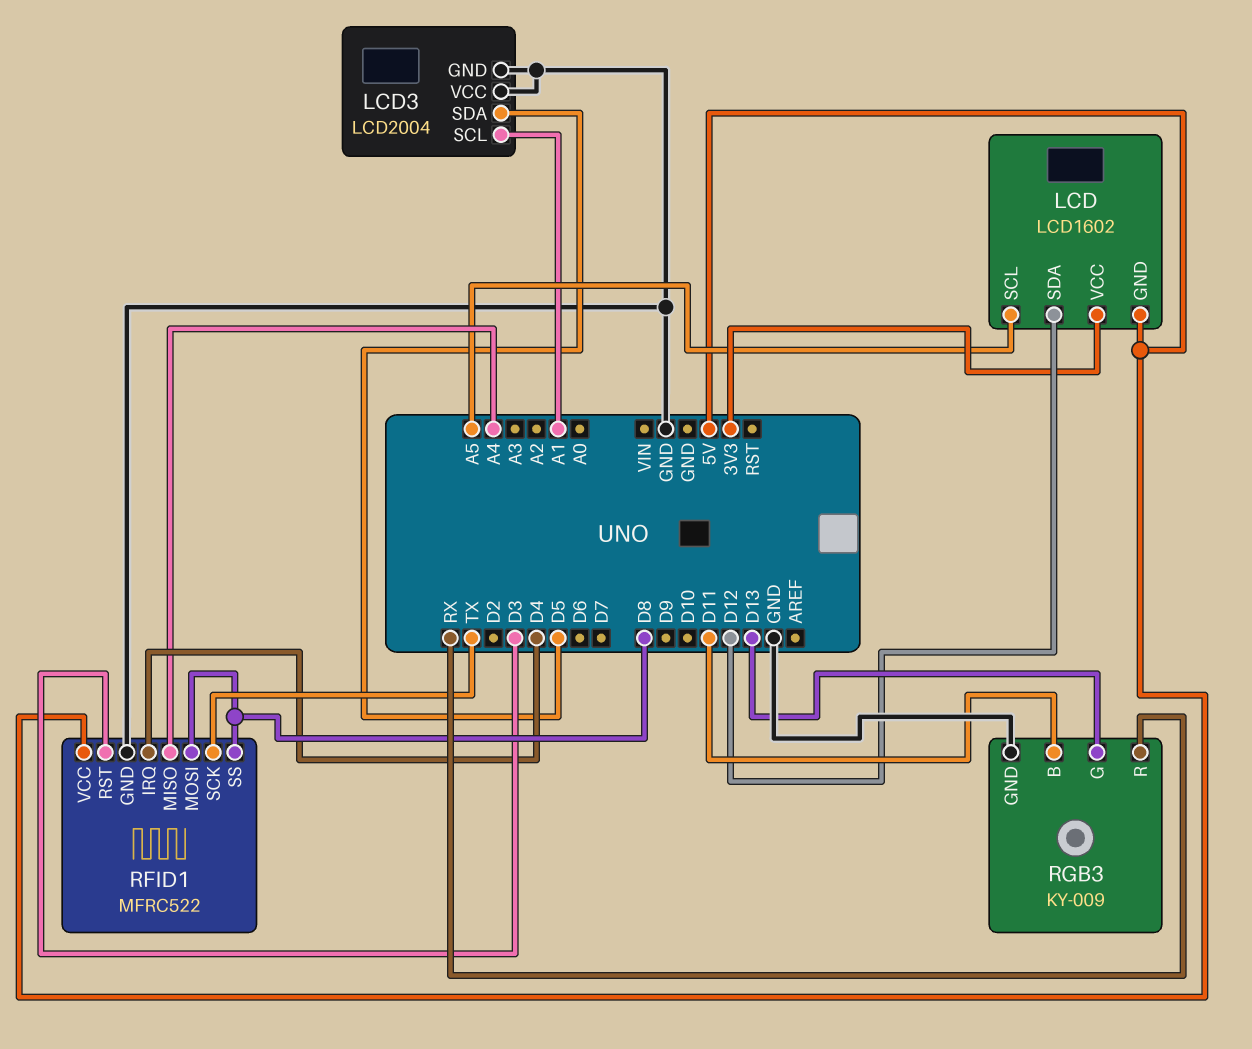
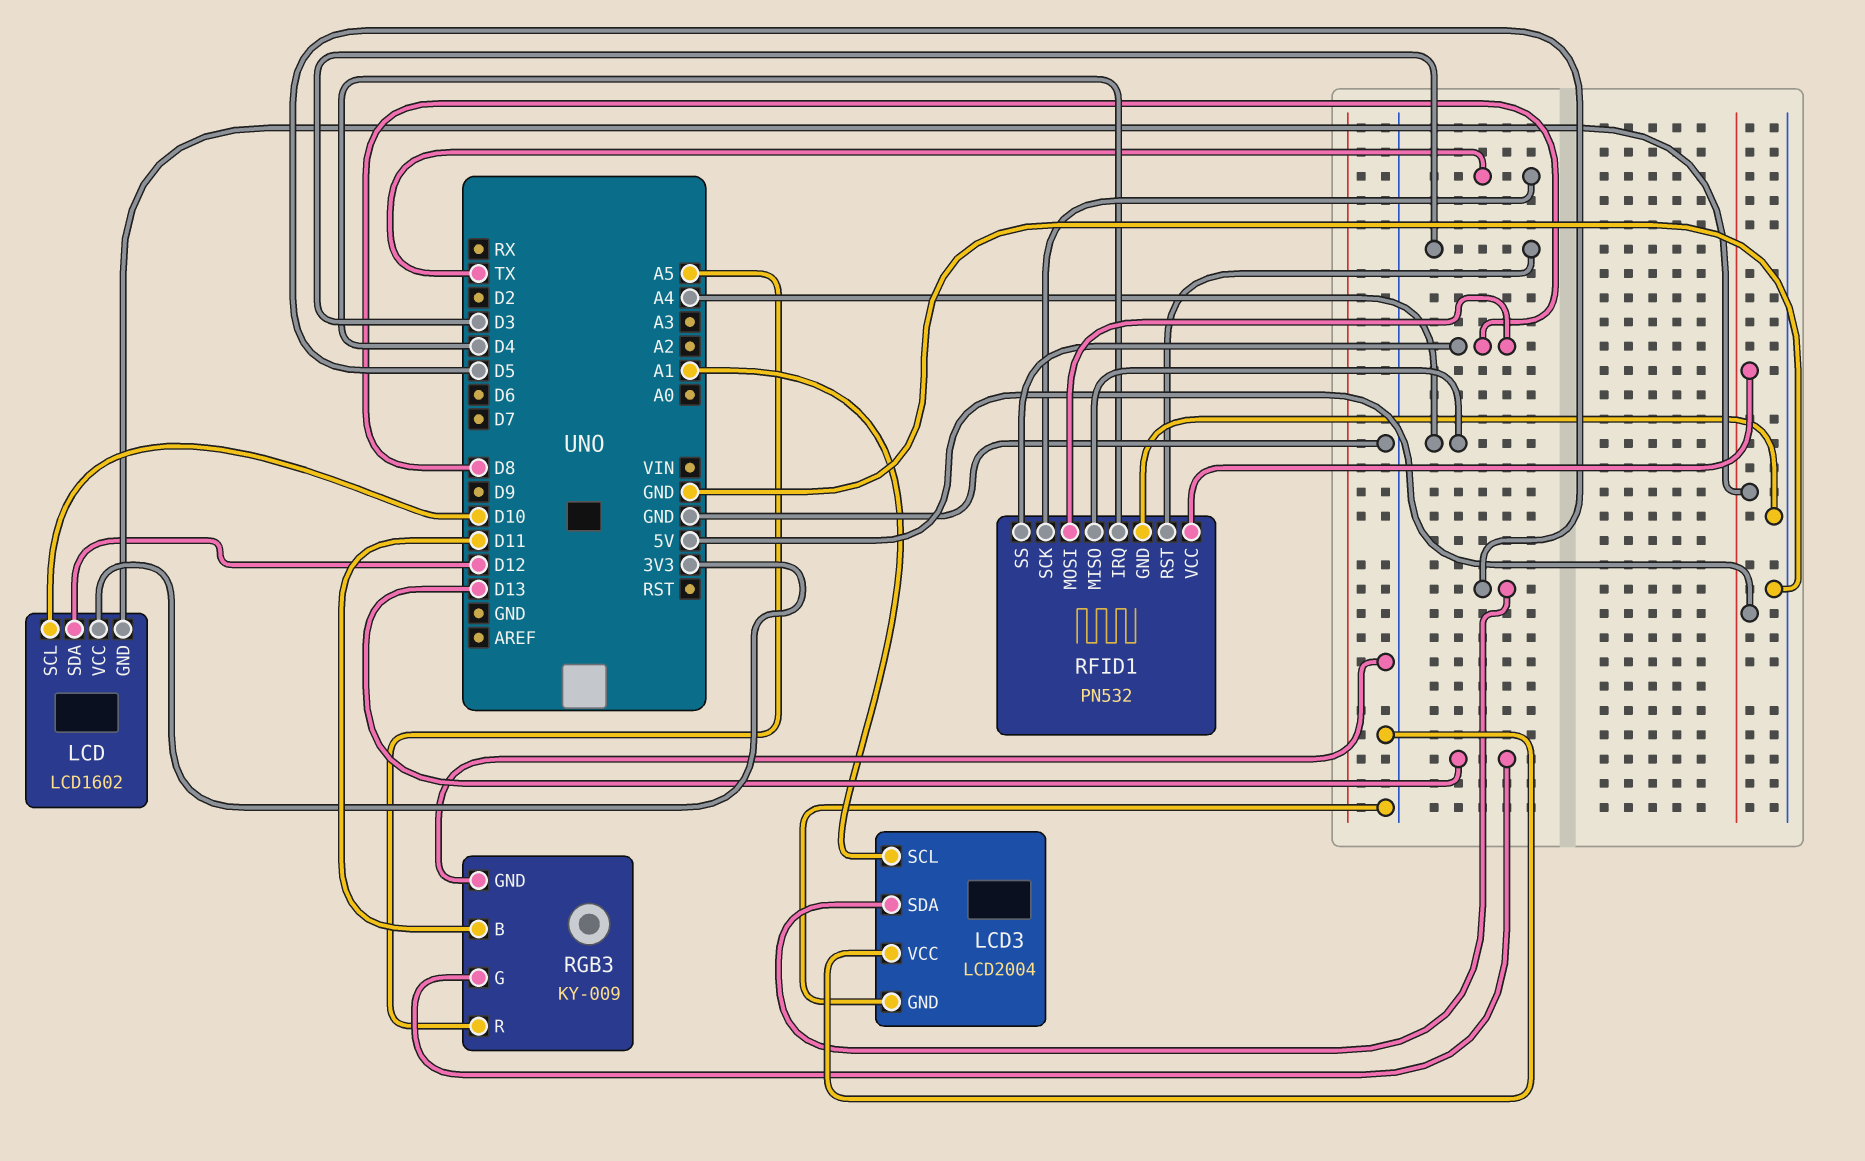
LCD pin SCL: A5 -> D10
RFID1: MFRC522 -> PN532
RGB3 pin R: RX -> A5

